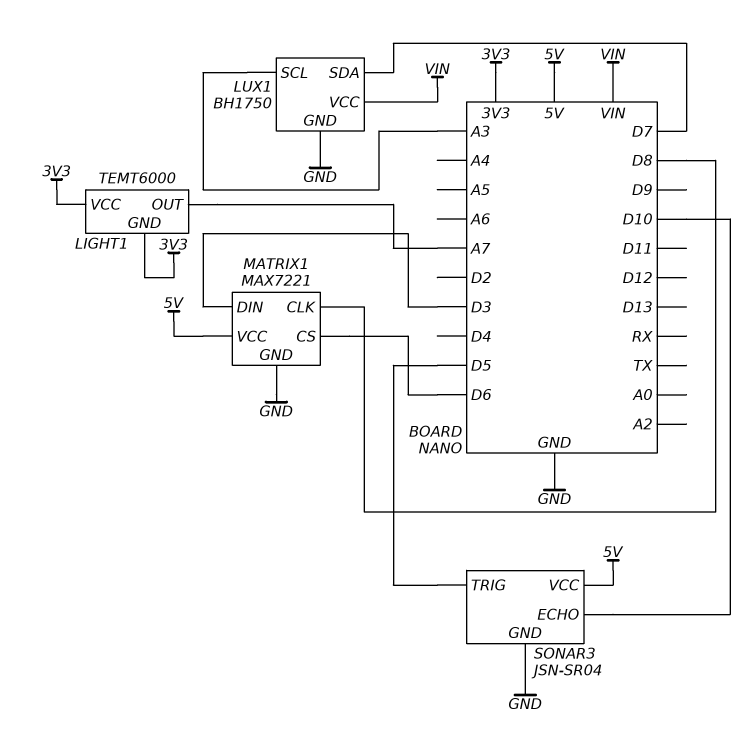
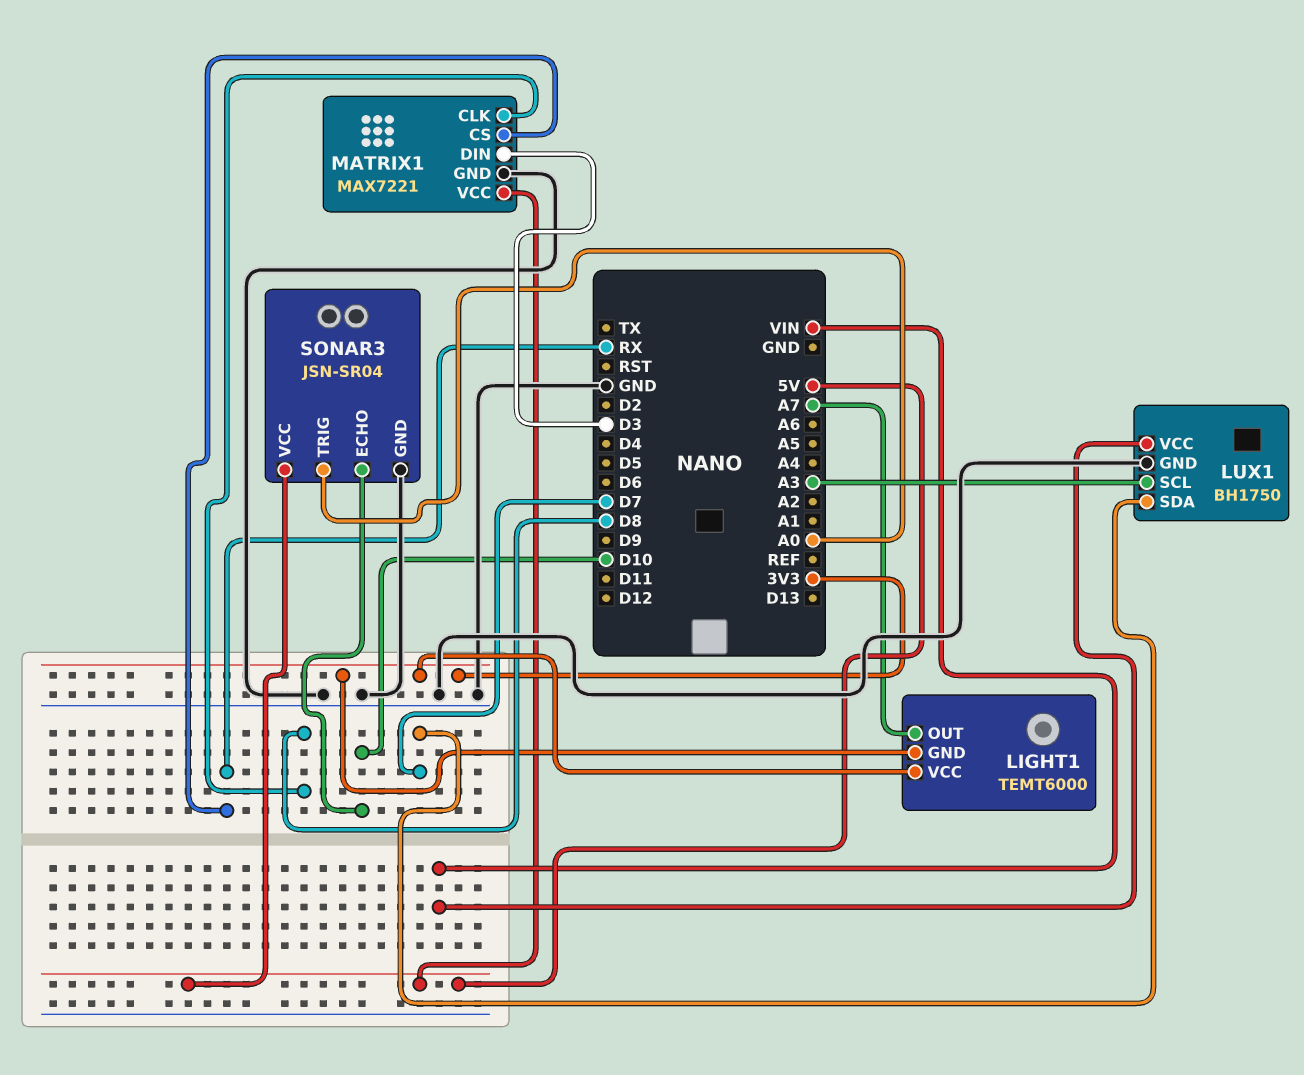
MATRIX1 pin CS: D6 -> RX
SONAR3 pin TRIG: D5 -> A0

